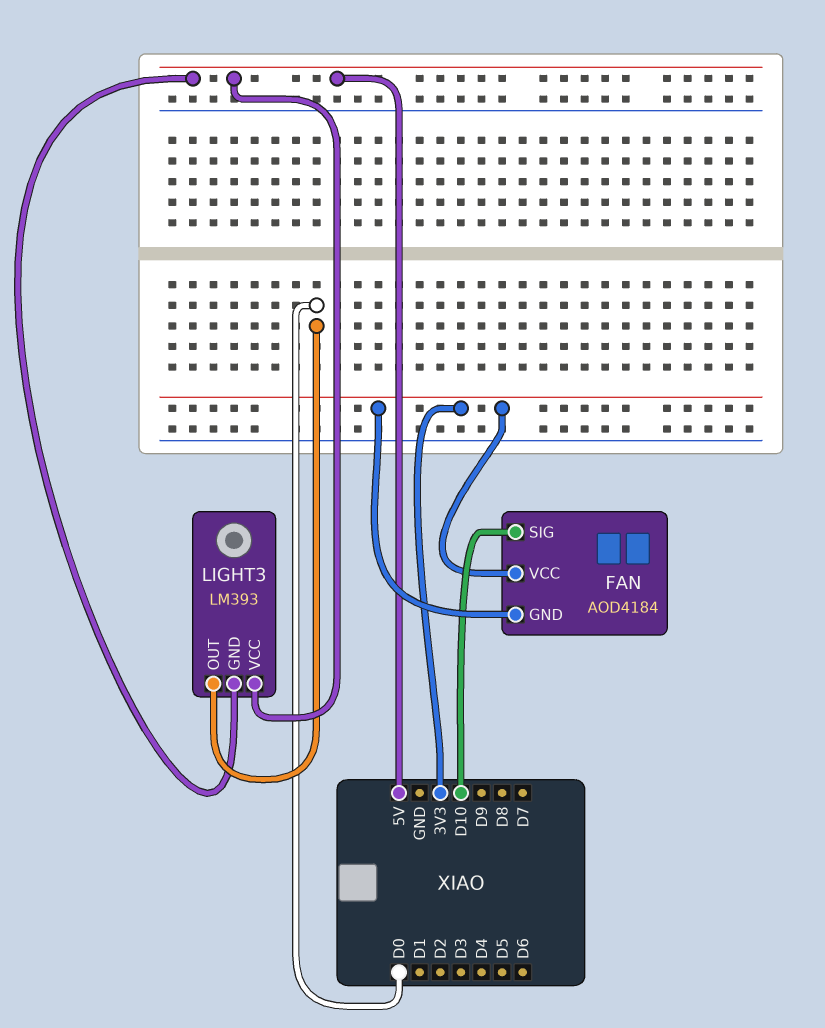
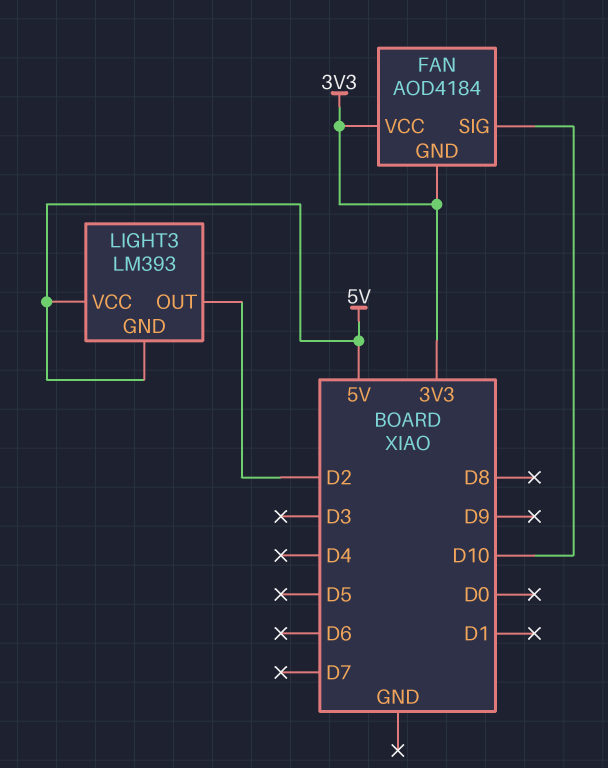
LIGHT3 pin OUT: D0 -> D2

